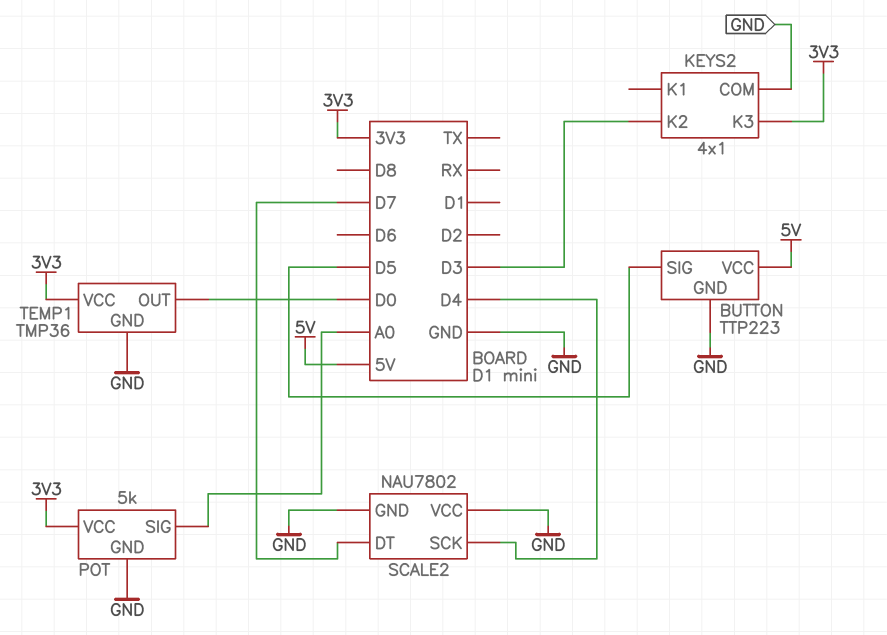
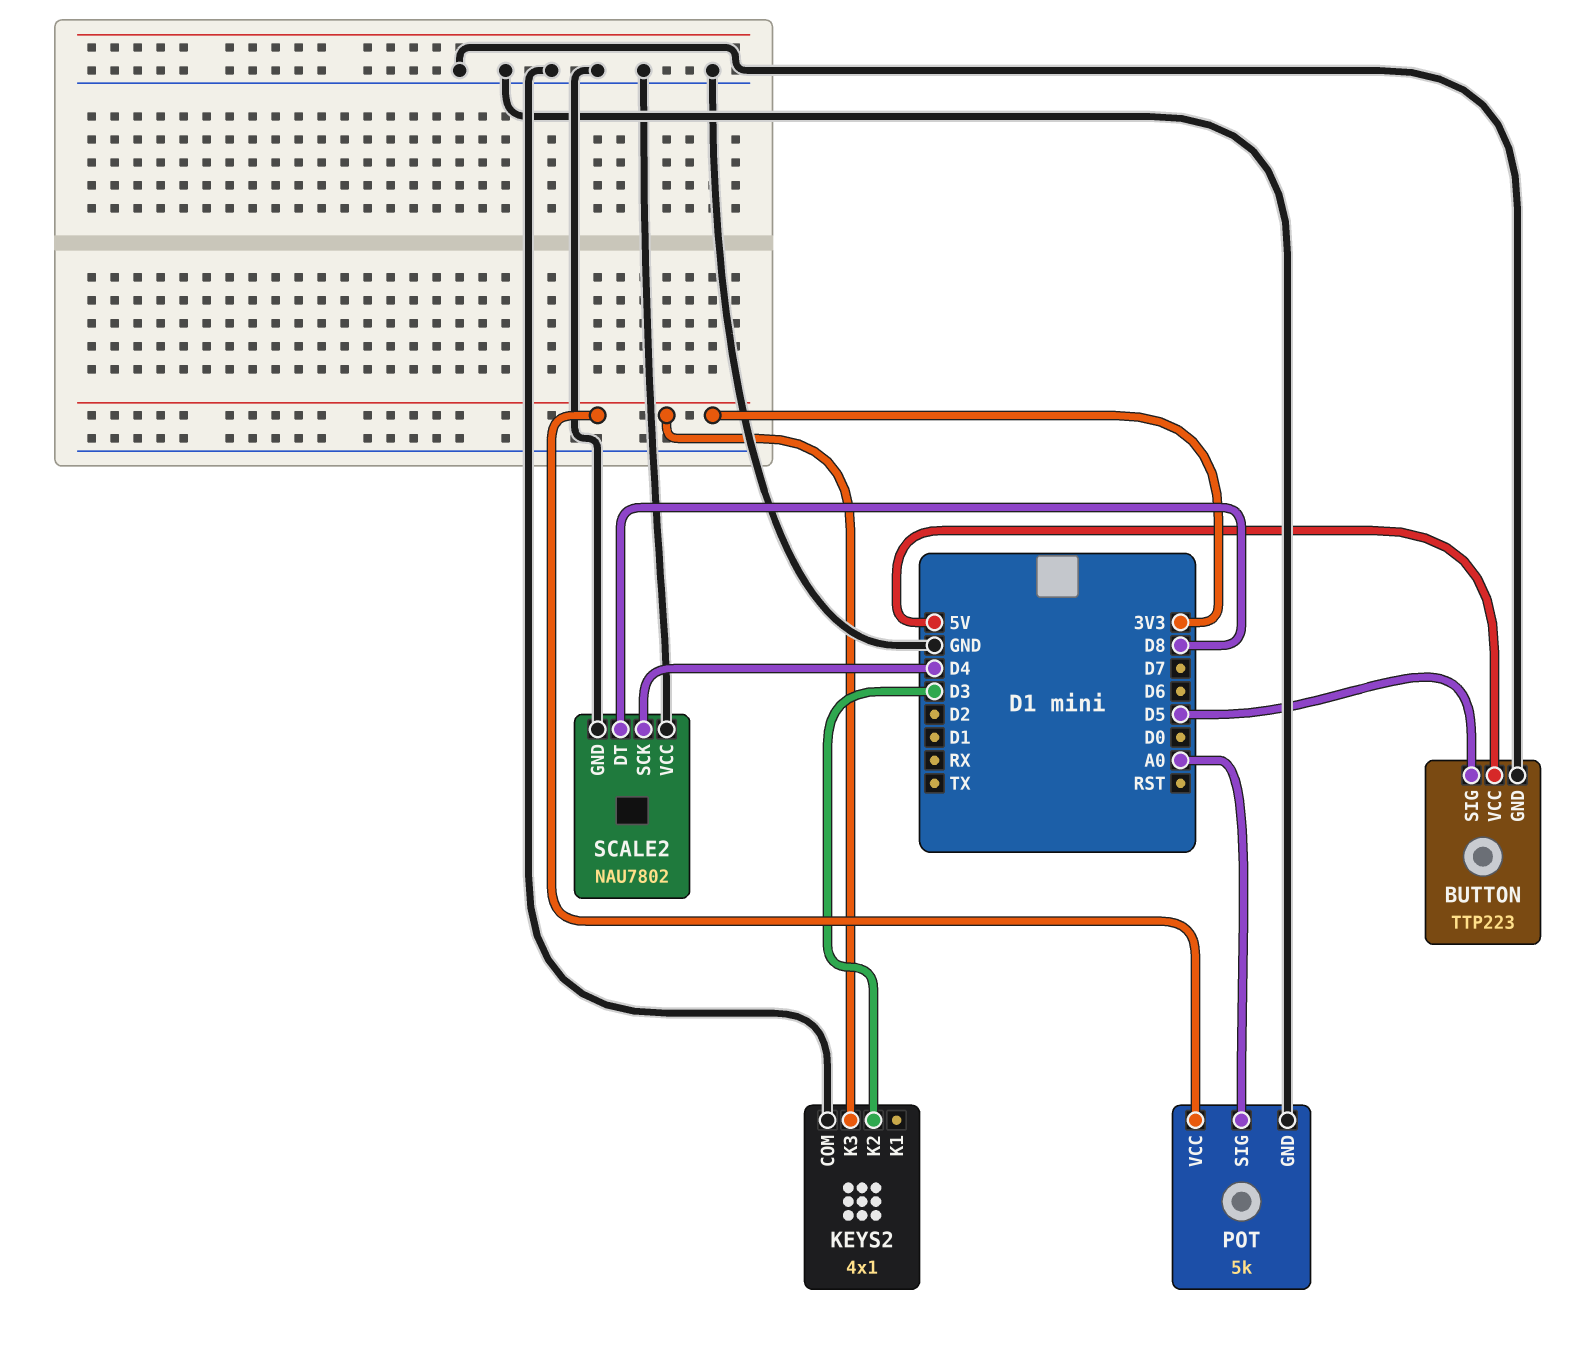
SCALE2 pin DT: D7 -> D8
TEMP1: TMP36 -> none
TEMP1 pin GND: GND -> none
TEMP1 pin OUT: D0 -> none
TEMP1 pin VCC: 3V3 -> none

